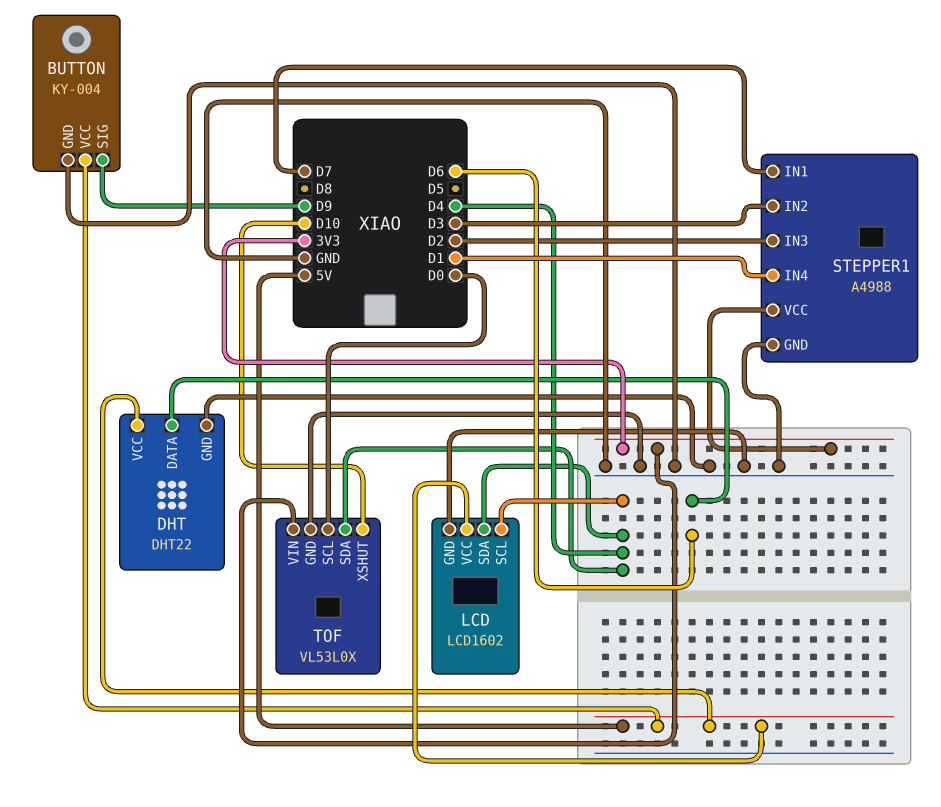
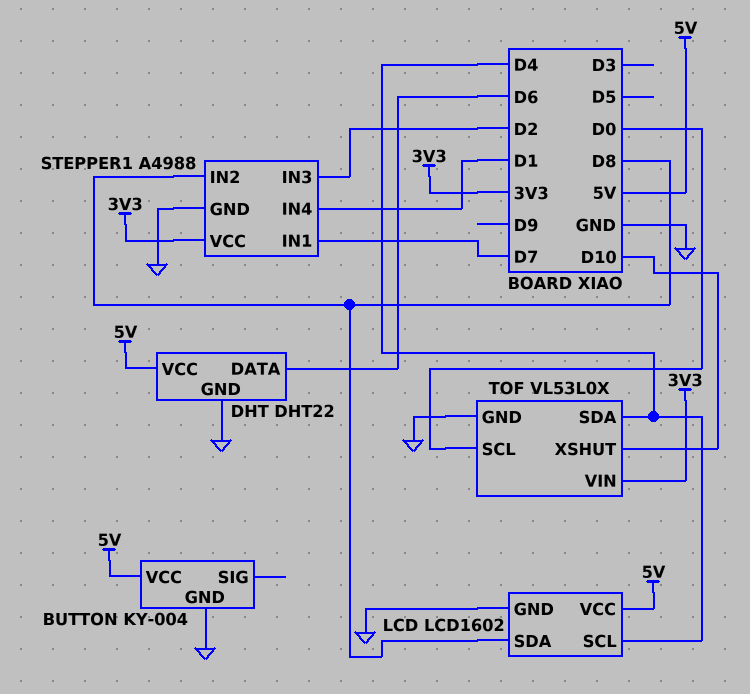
BUTTON pin SIG: D9 -> none
LCD pin SDA: D4 -> D8
STEPPER1 pin IN2: D3 -> D8

